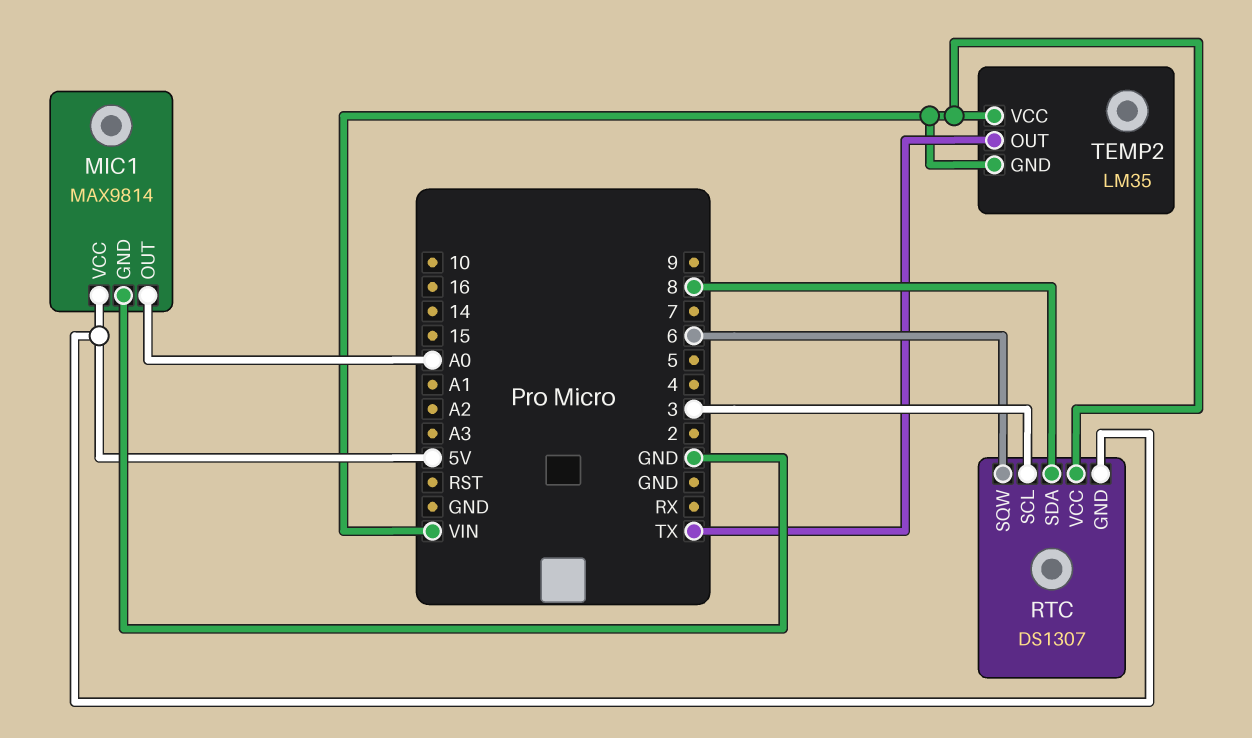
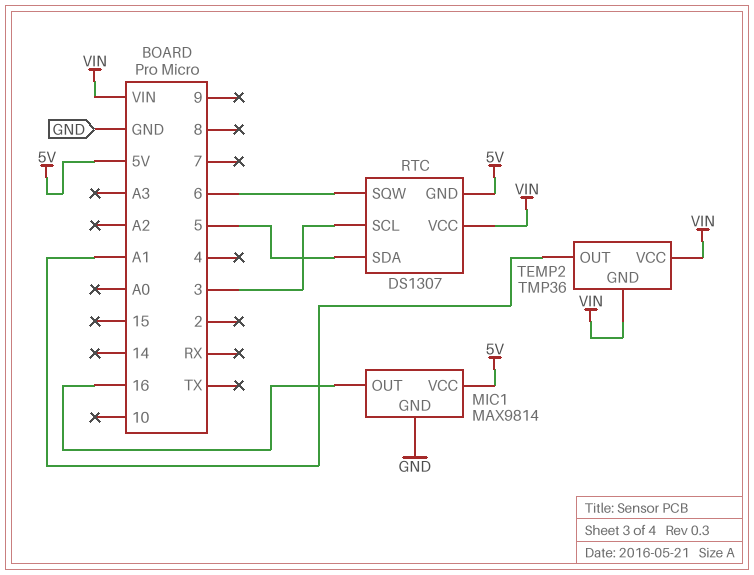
MIC1 pin OUT: A0 -> 16
RTC pin SDA: 8 -> 5
TEMP2: LM35 -> TMP36
TEMP2 pin OUT: TX -> A1

